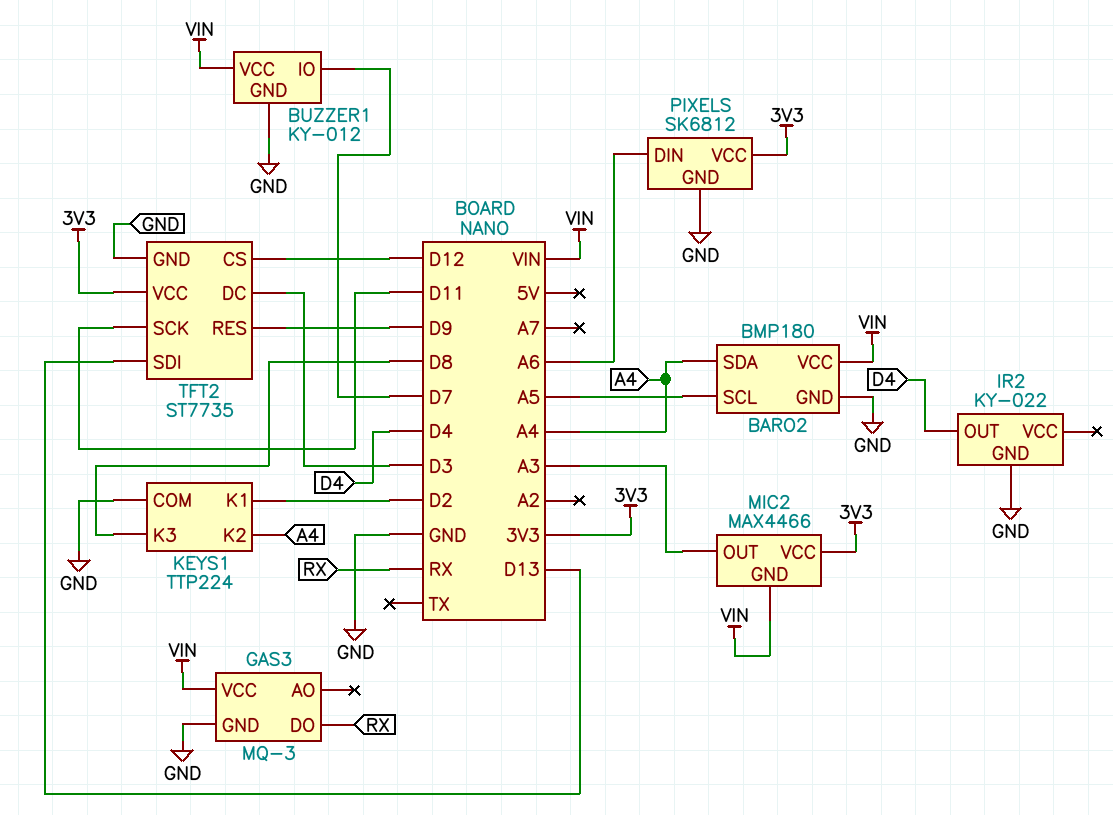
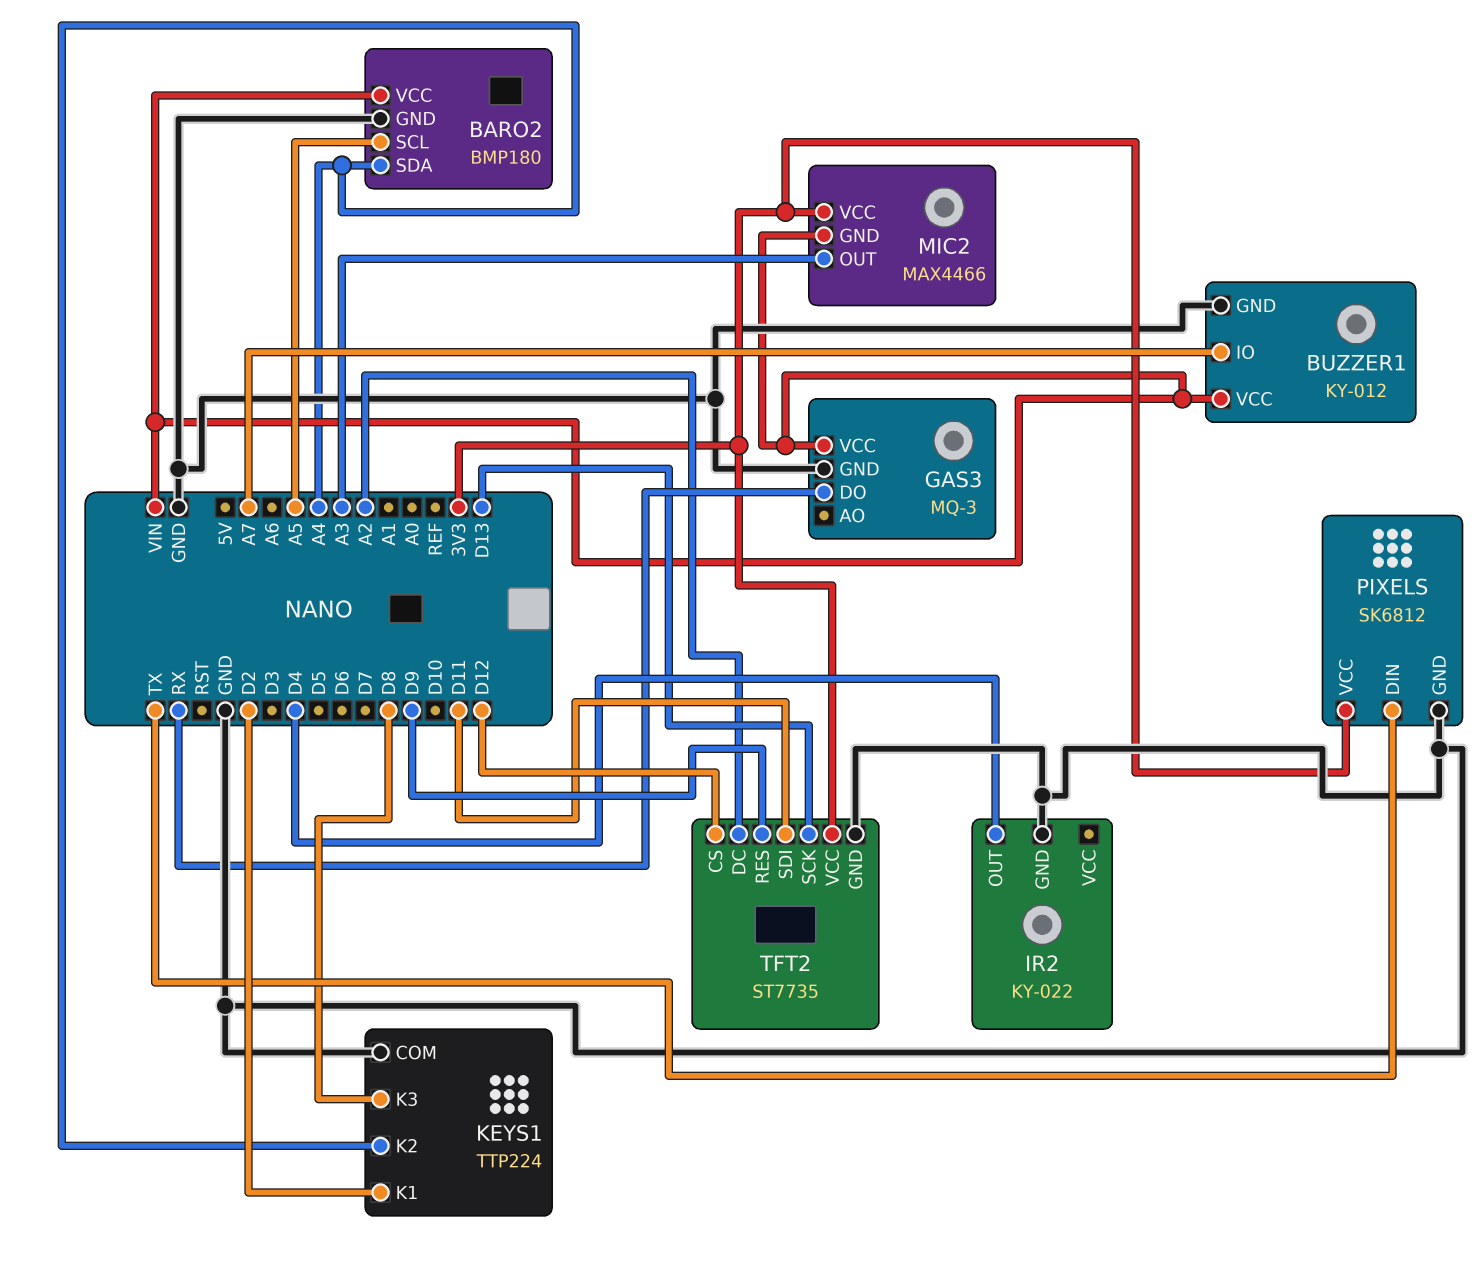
BUZZER1 pin IO: D7 -> A7
PIXELS pin DIN: A6 -> TX
TFT2 pin DC: D3 -> A2
TFT2 pin SCK: D11 -> D13
TFT2 pin SDI: D13 -> D11

